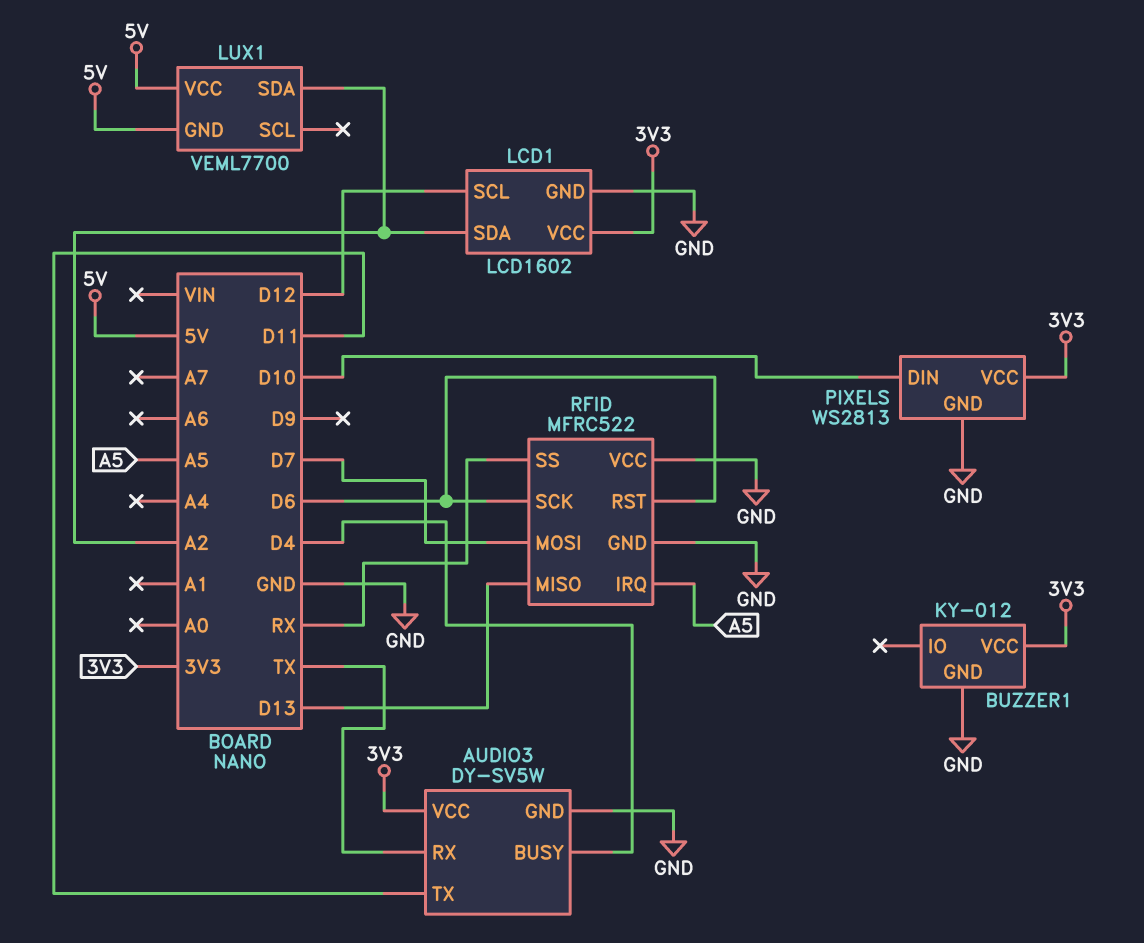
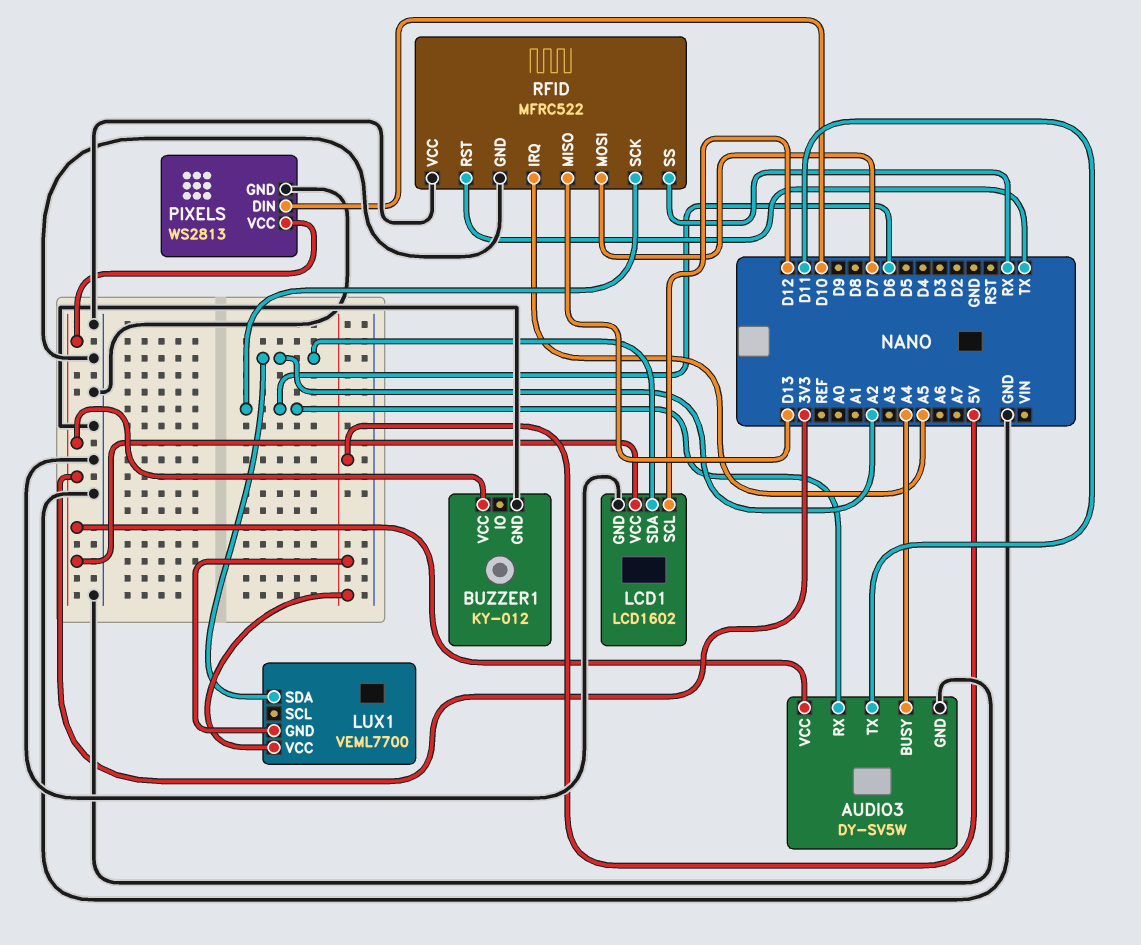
AUDIO3 pin BUSY: D4 -> A4
AUDIO3 pin RX: TX -> D6
RFID pin RST: D6 -> TX

